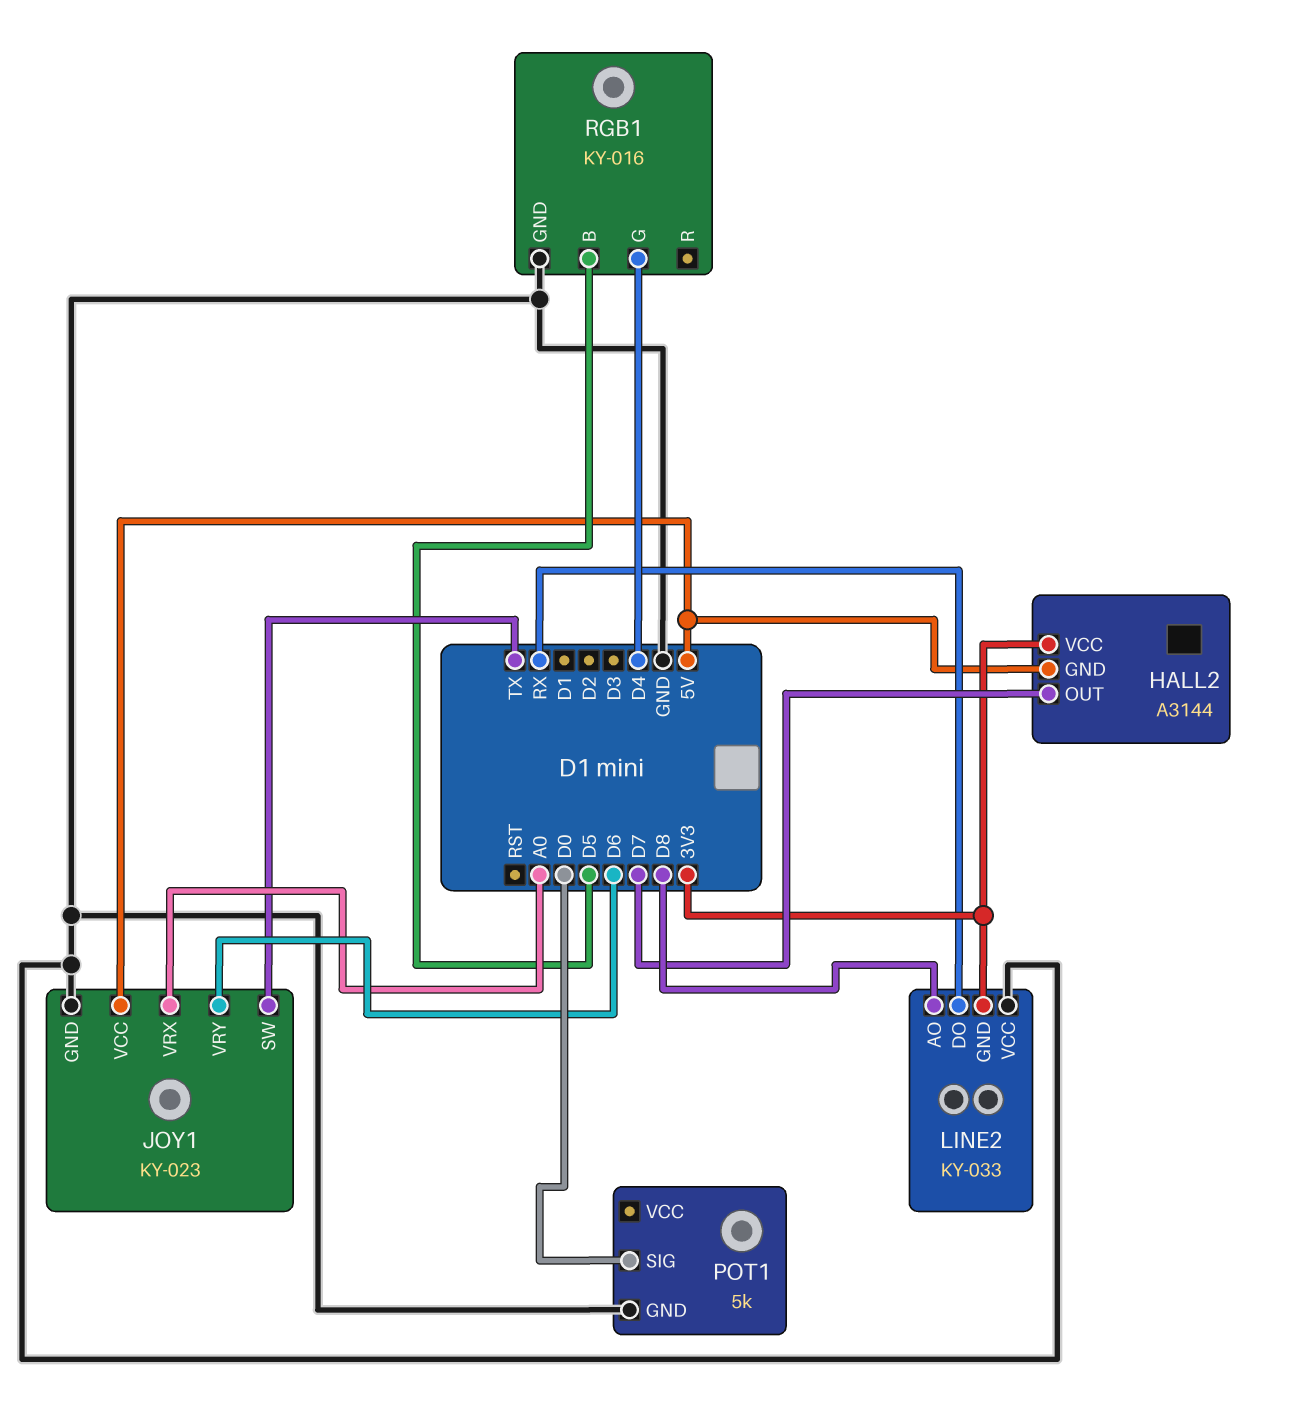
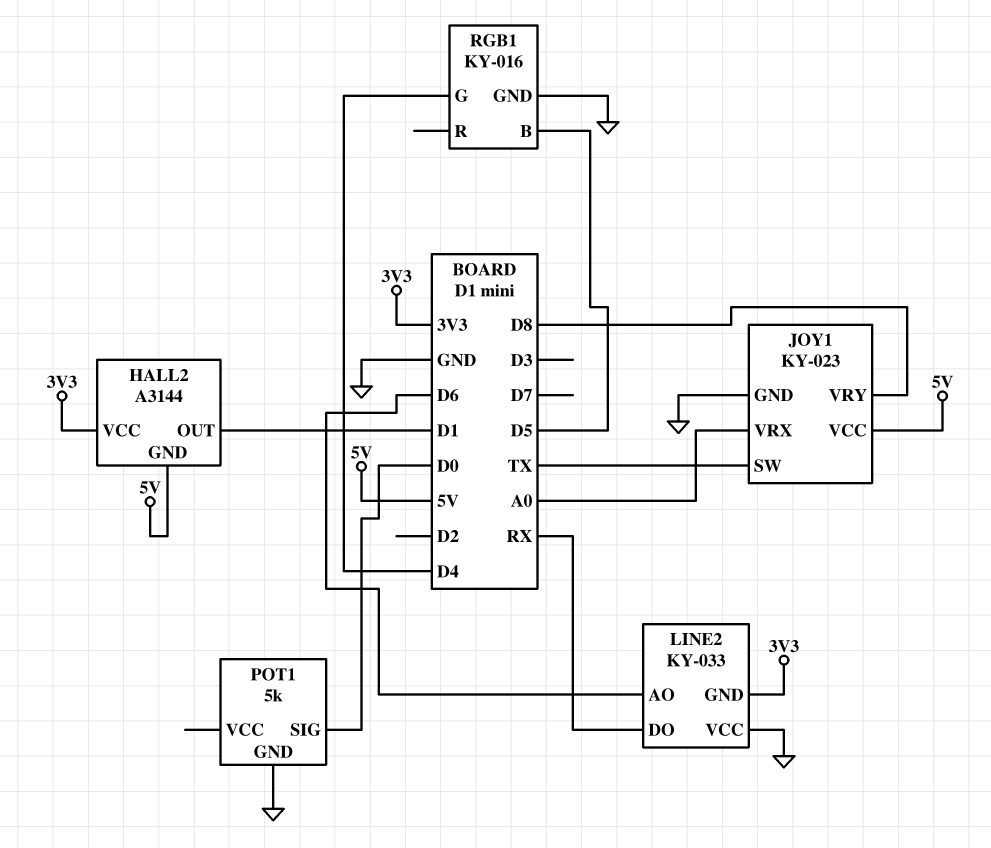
HALL2 pin OUT: D7 -> D1
JOY1 pin VRY: D6 -> D8
LINE2 pin AO: D8 -> D6

